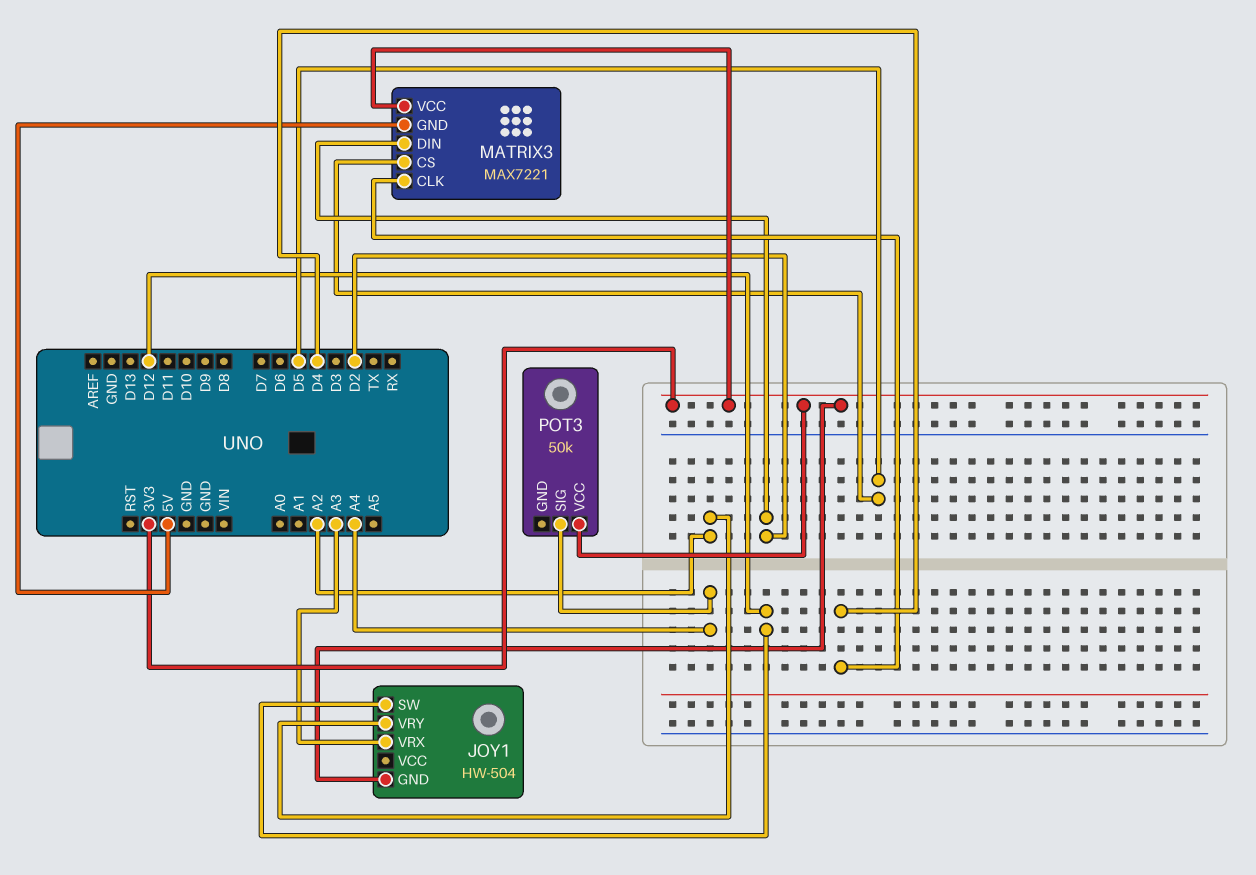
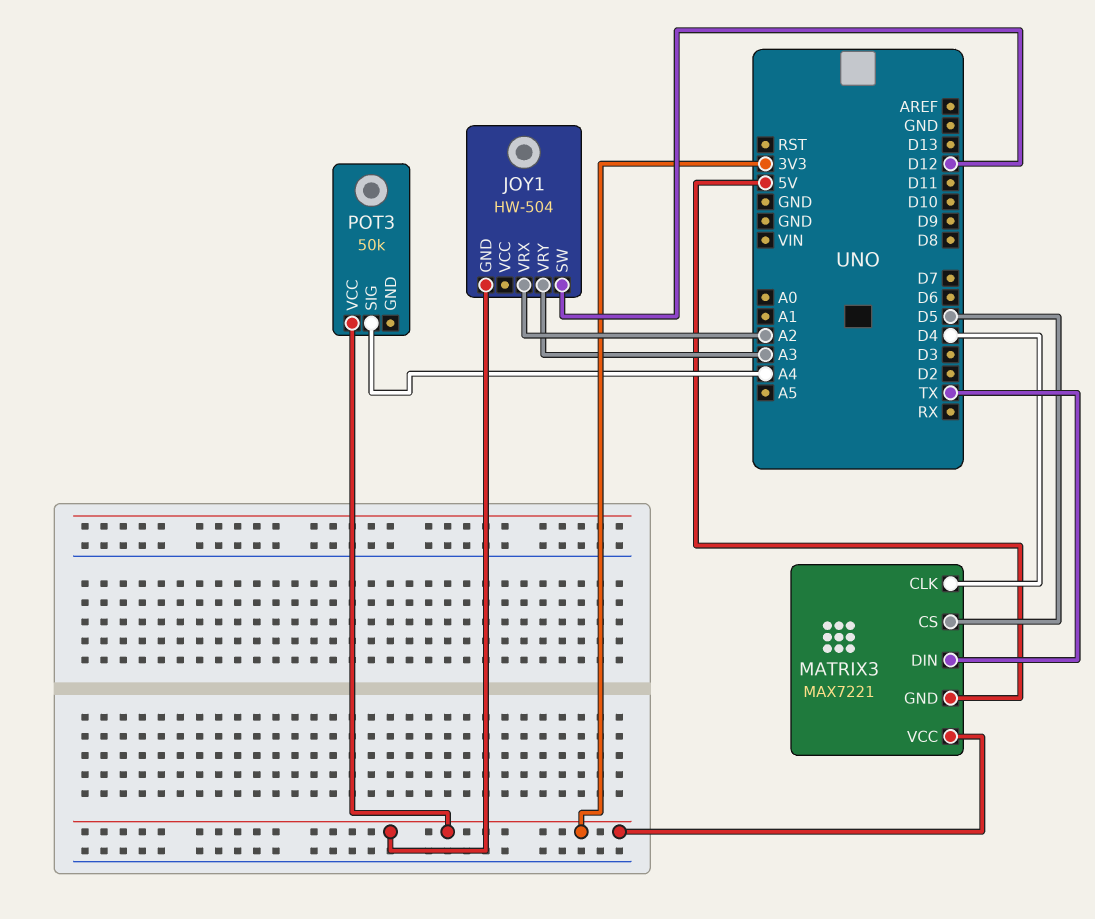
JOY1 pin VRX: A3 -> A2
JOY1 pin VRY: A2 -> A3
MATRIX3 pin DIN: D2 -> TX

